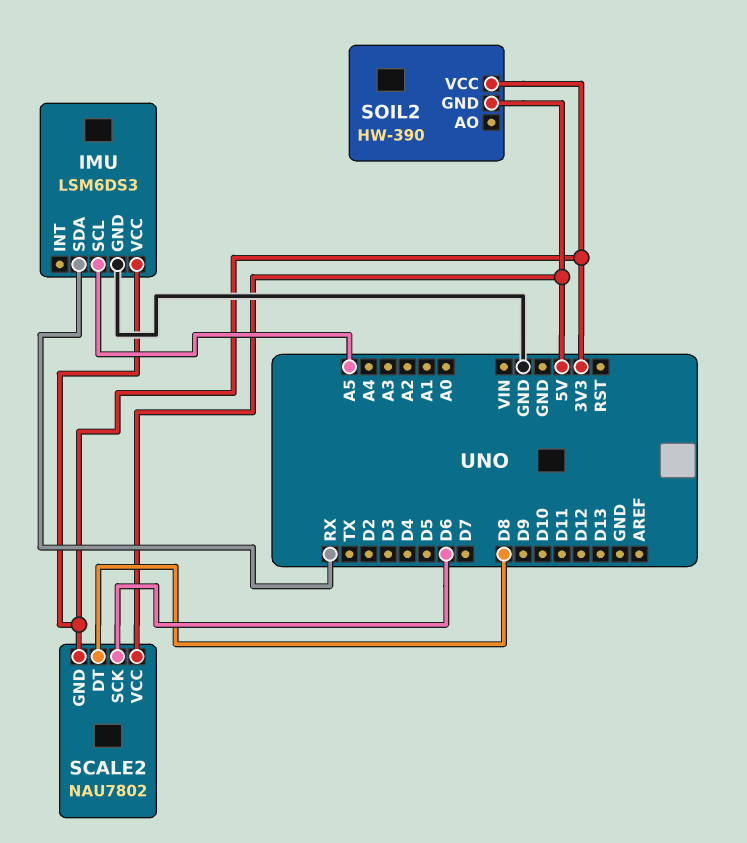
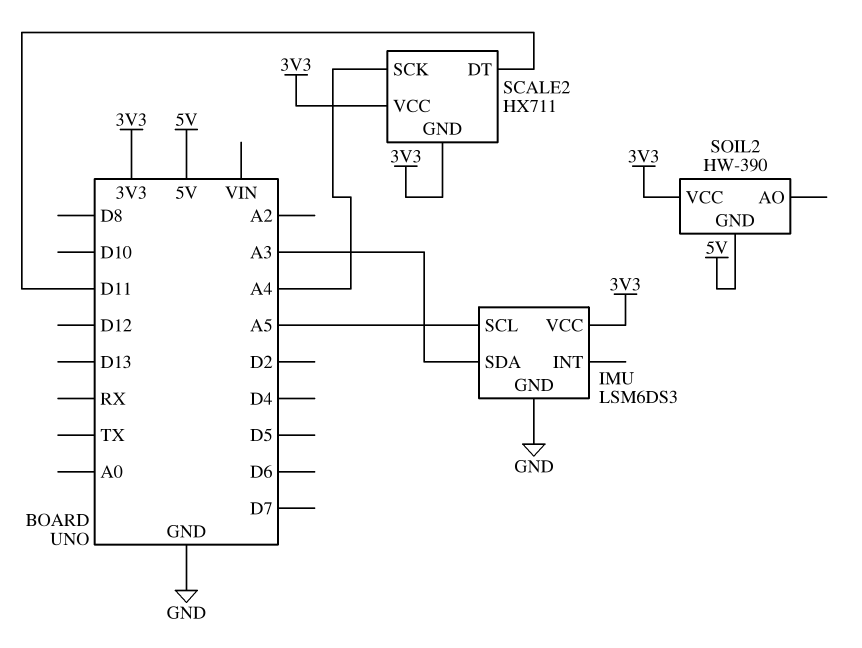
IMU pin SDA: RX -> A3
SCALE2: NAU7802 -> HX711
SCALE2 pin DT: D8 -> D11
SCALE2 pin SCK: D6 -> A4
SCALE2 pin VCC: 5V -> 3V3

